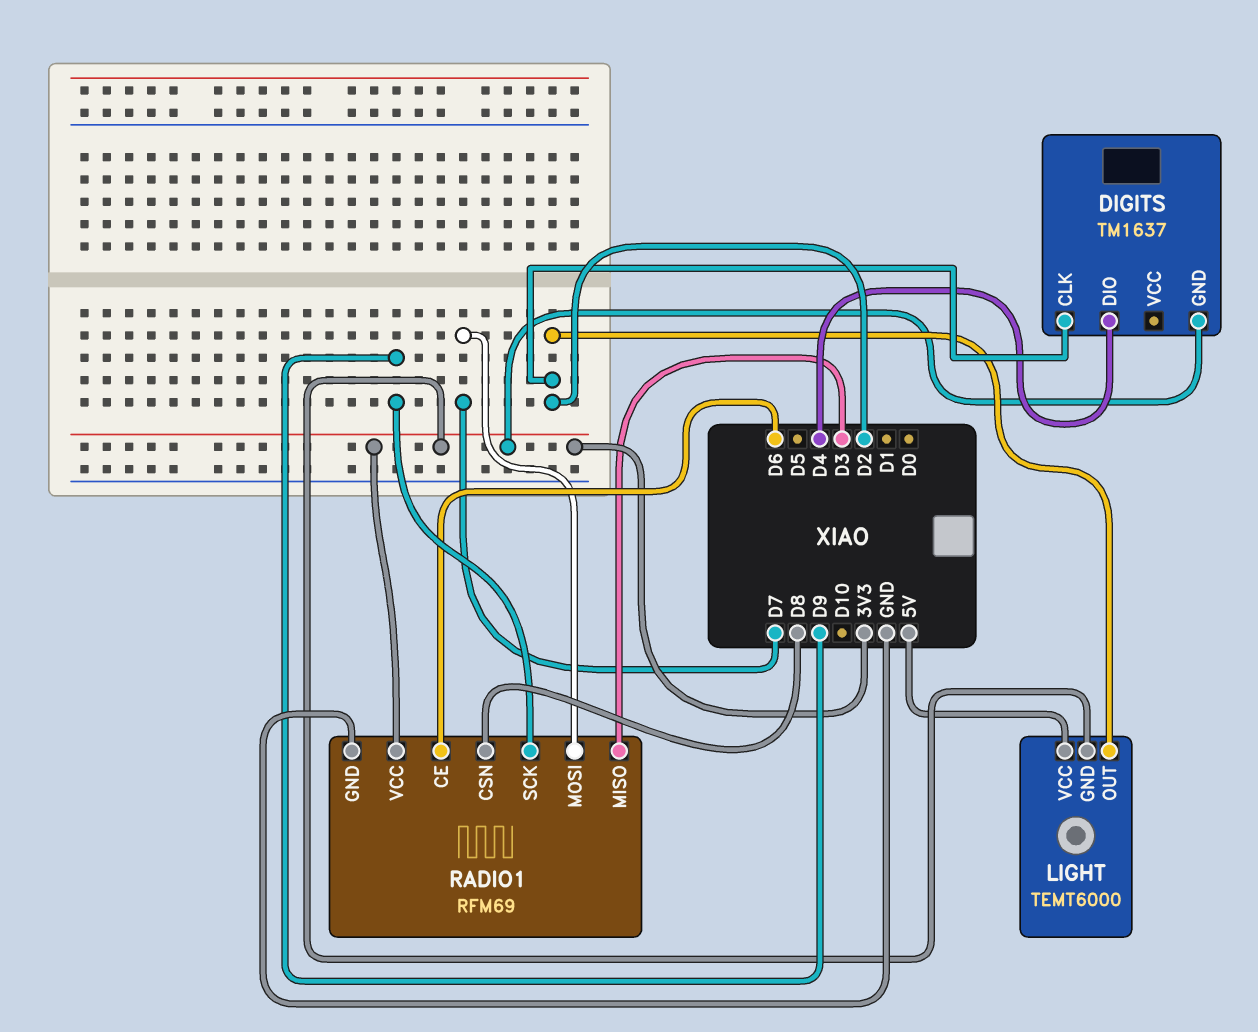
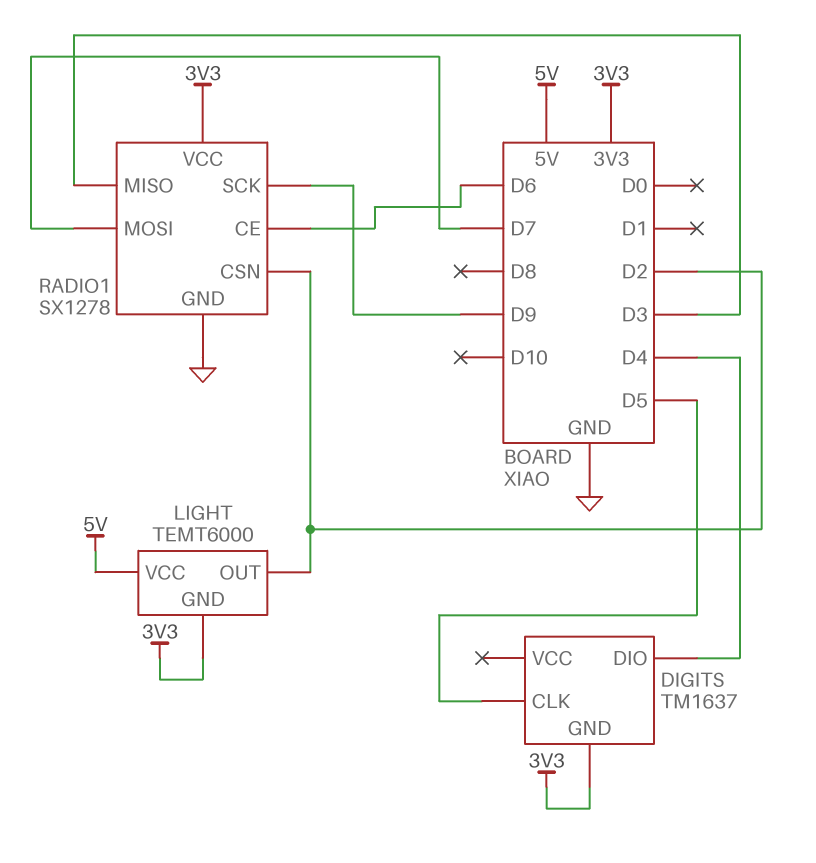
DIGITS pin CLK: D2 -> D5
RADIO1: RFM69 -> SX1278
RADIO1 pin CSN: D8 -> D2

